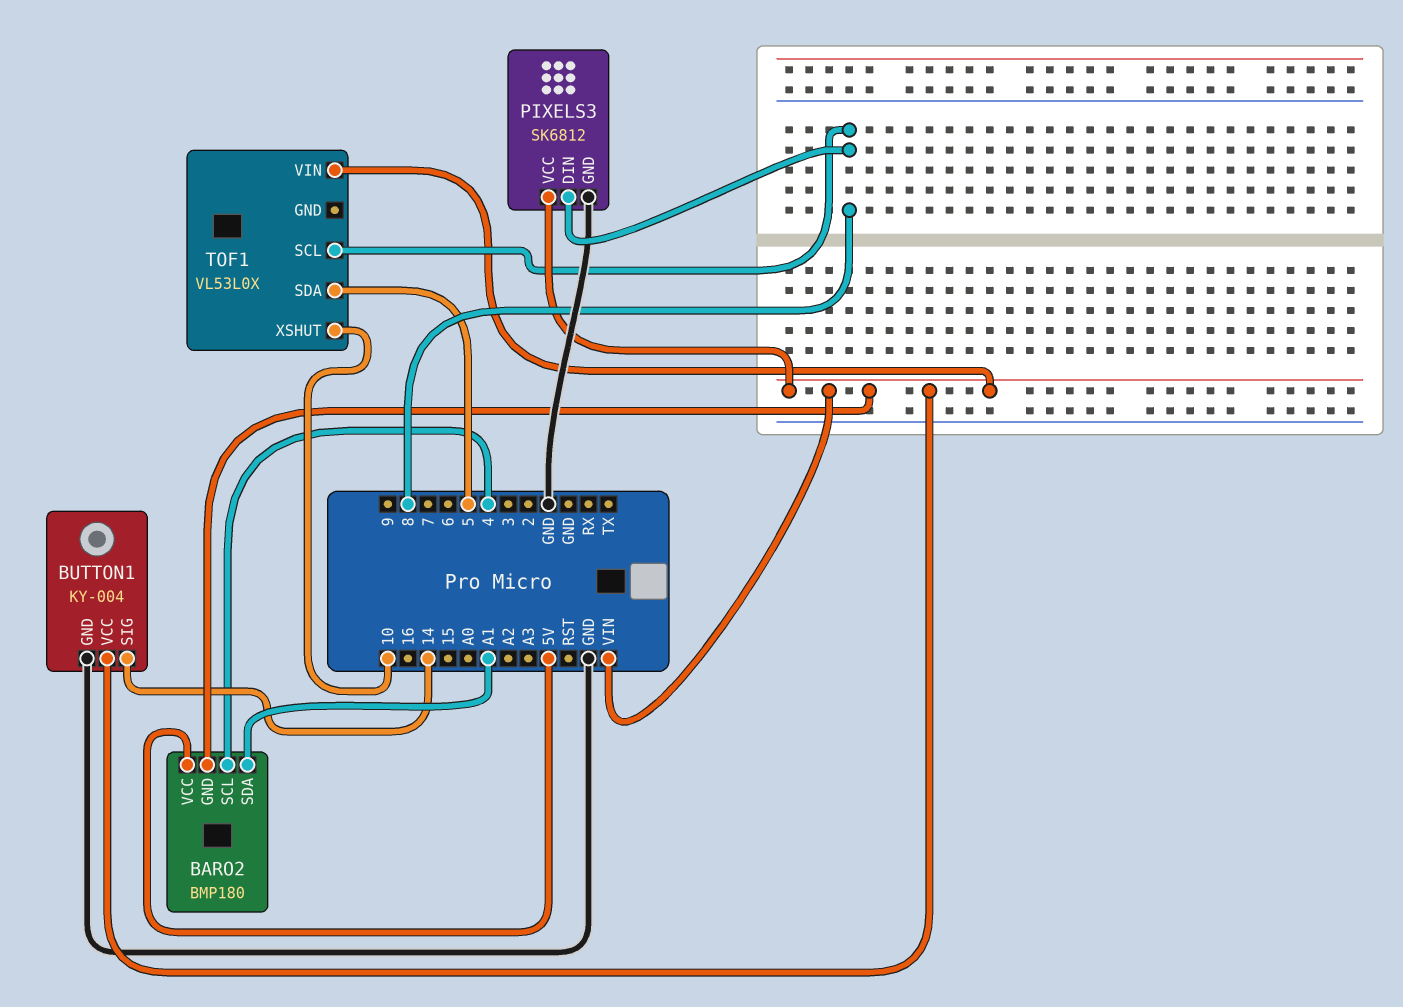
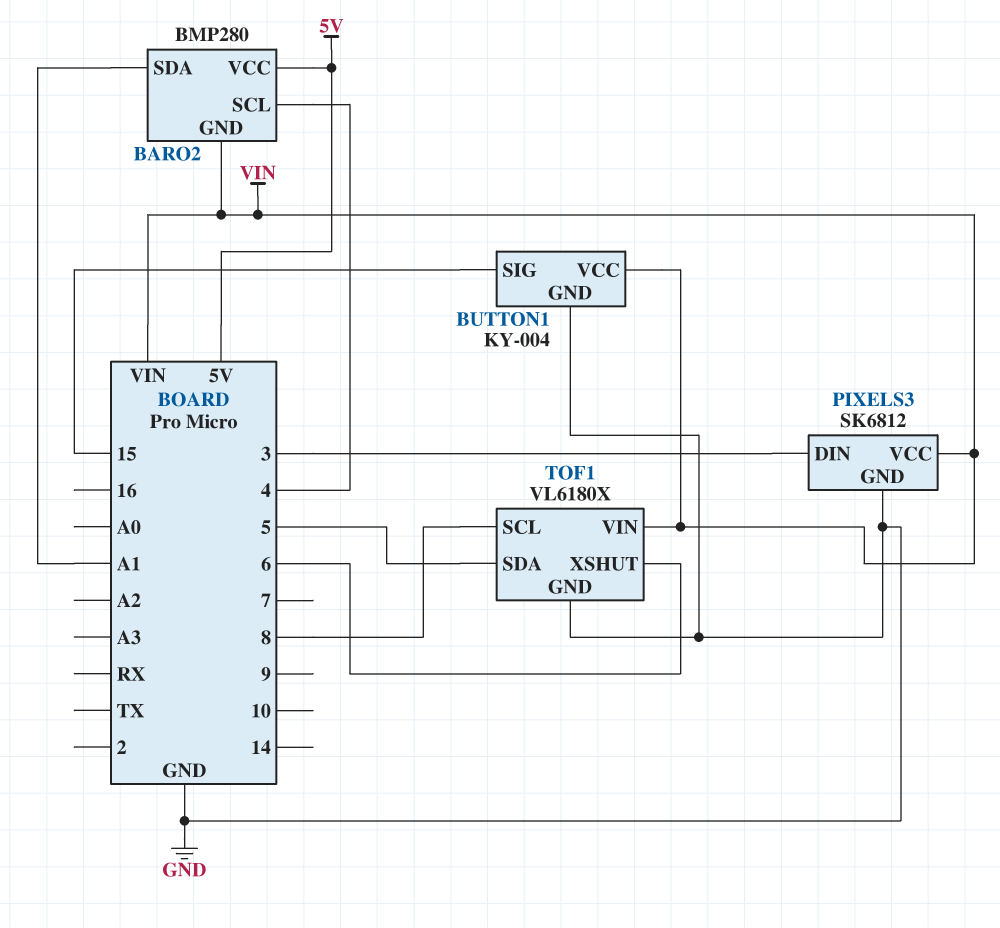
BARO2: BMP180 -> BMP280
BUTTON1 pin SIG: 14 -> 15
PIXELS3 pin DIN: 8 -> 3
TOF1: VL53L0X -> VL6180X
TOF1 pin GND: none -> GND
TOF1 pin XSHUT: 10 -> 6

